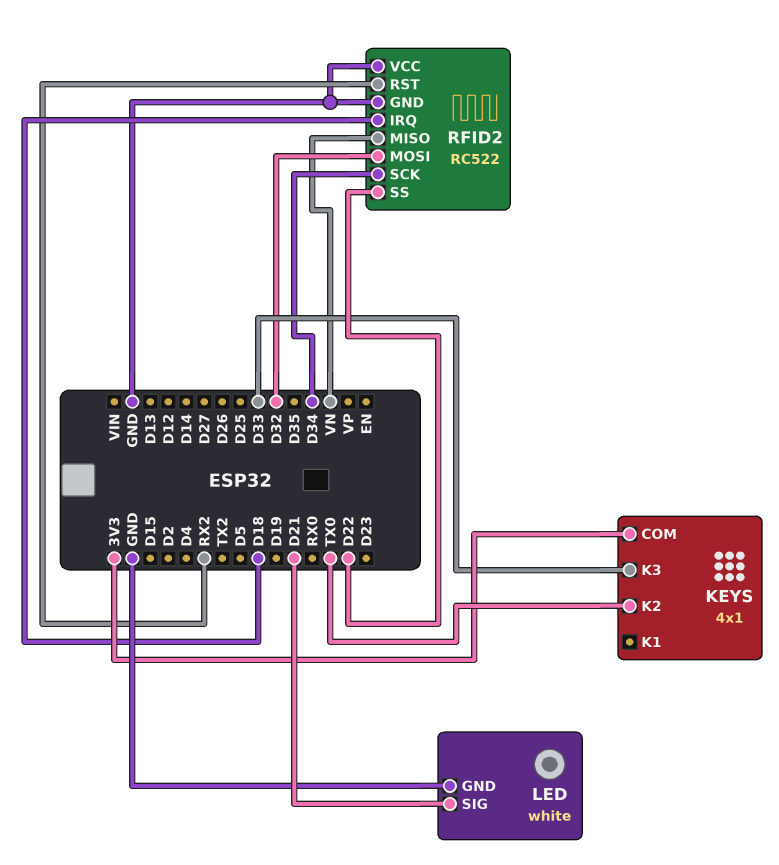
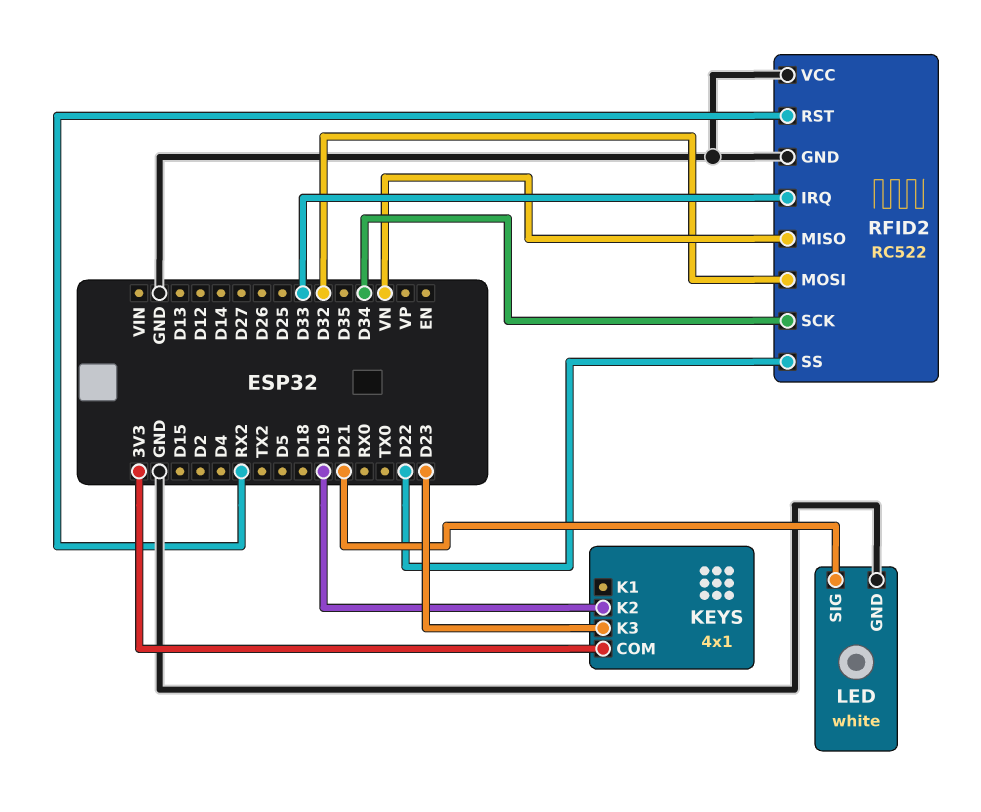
KEYS pin K2: TX0 -> D19
KEYS pin K3: D33 -> D23
RFID2 pin IRQ: D18 -> D33

